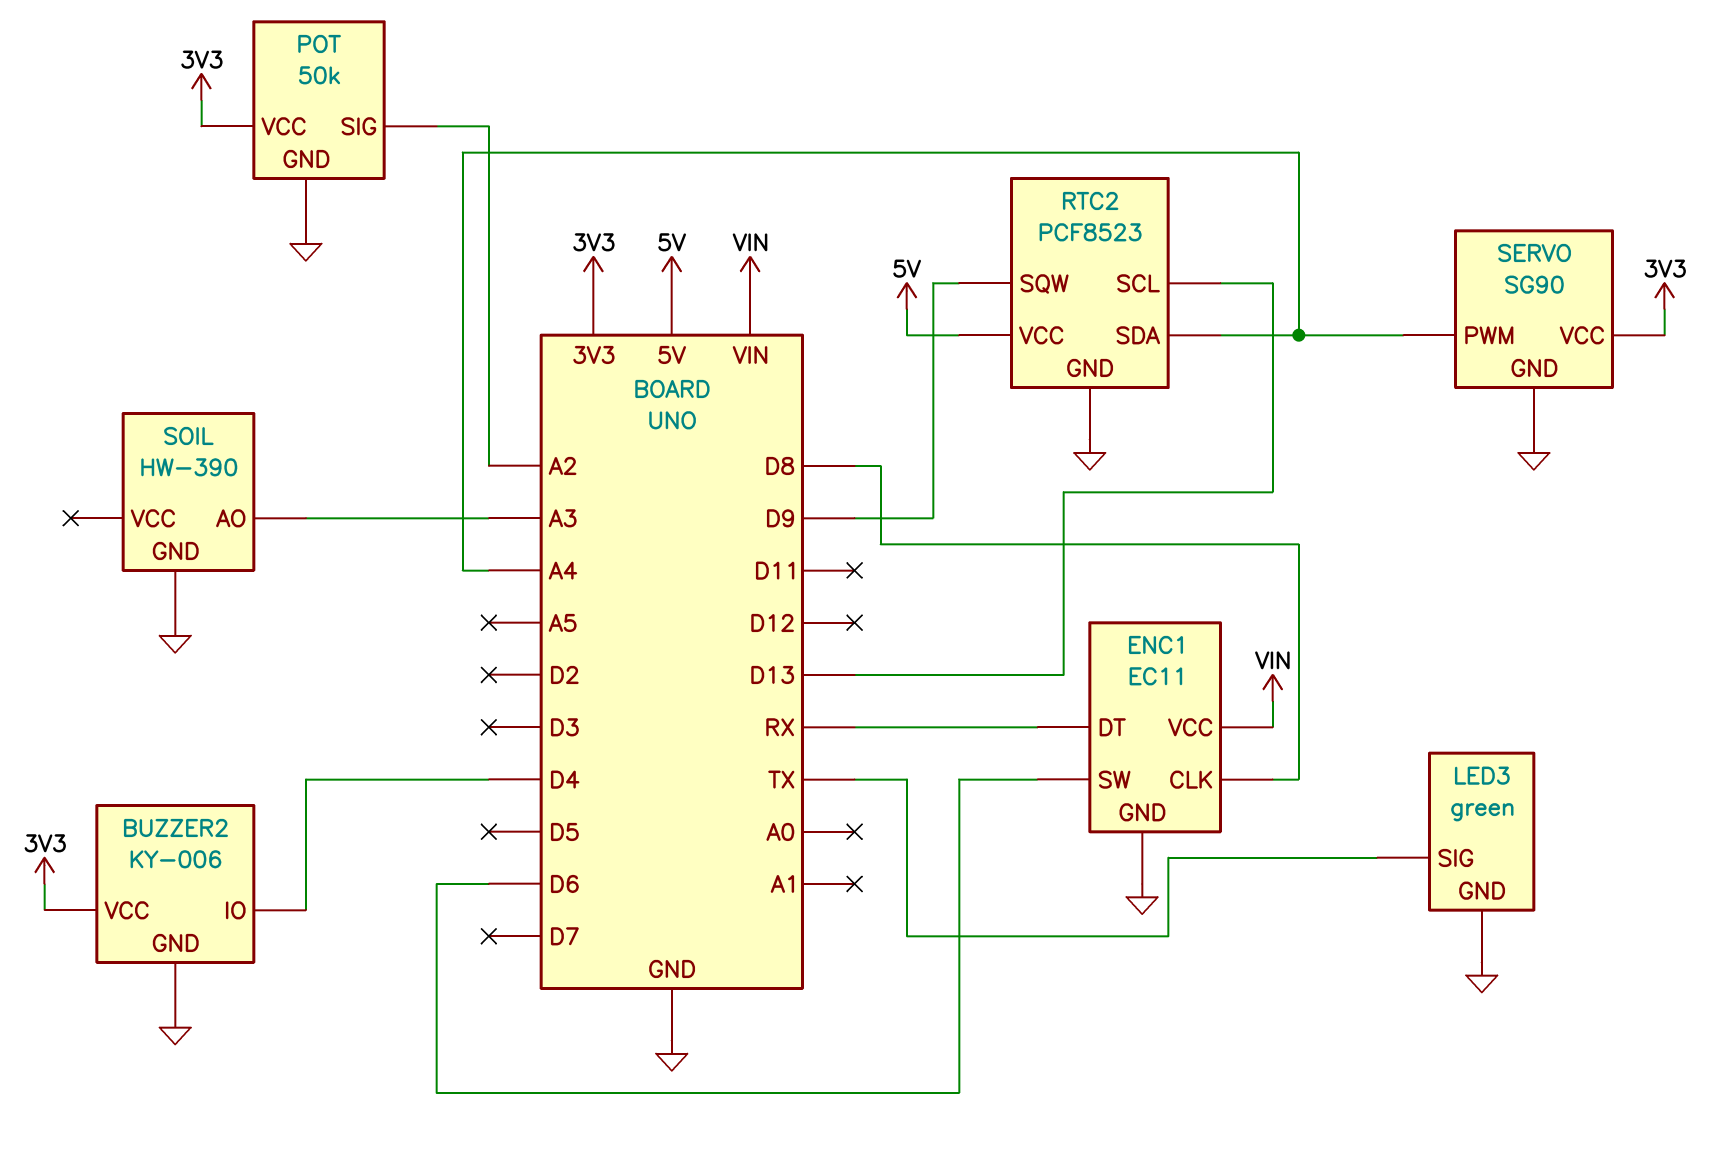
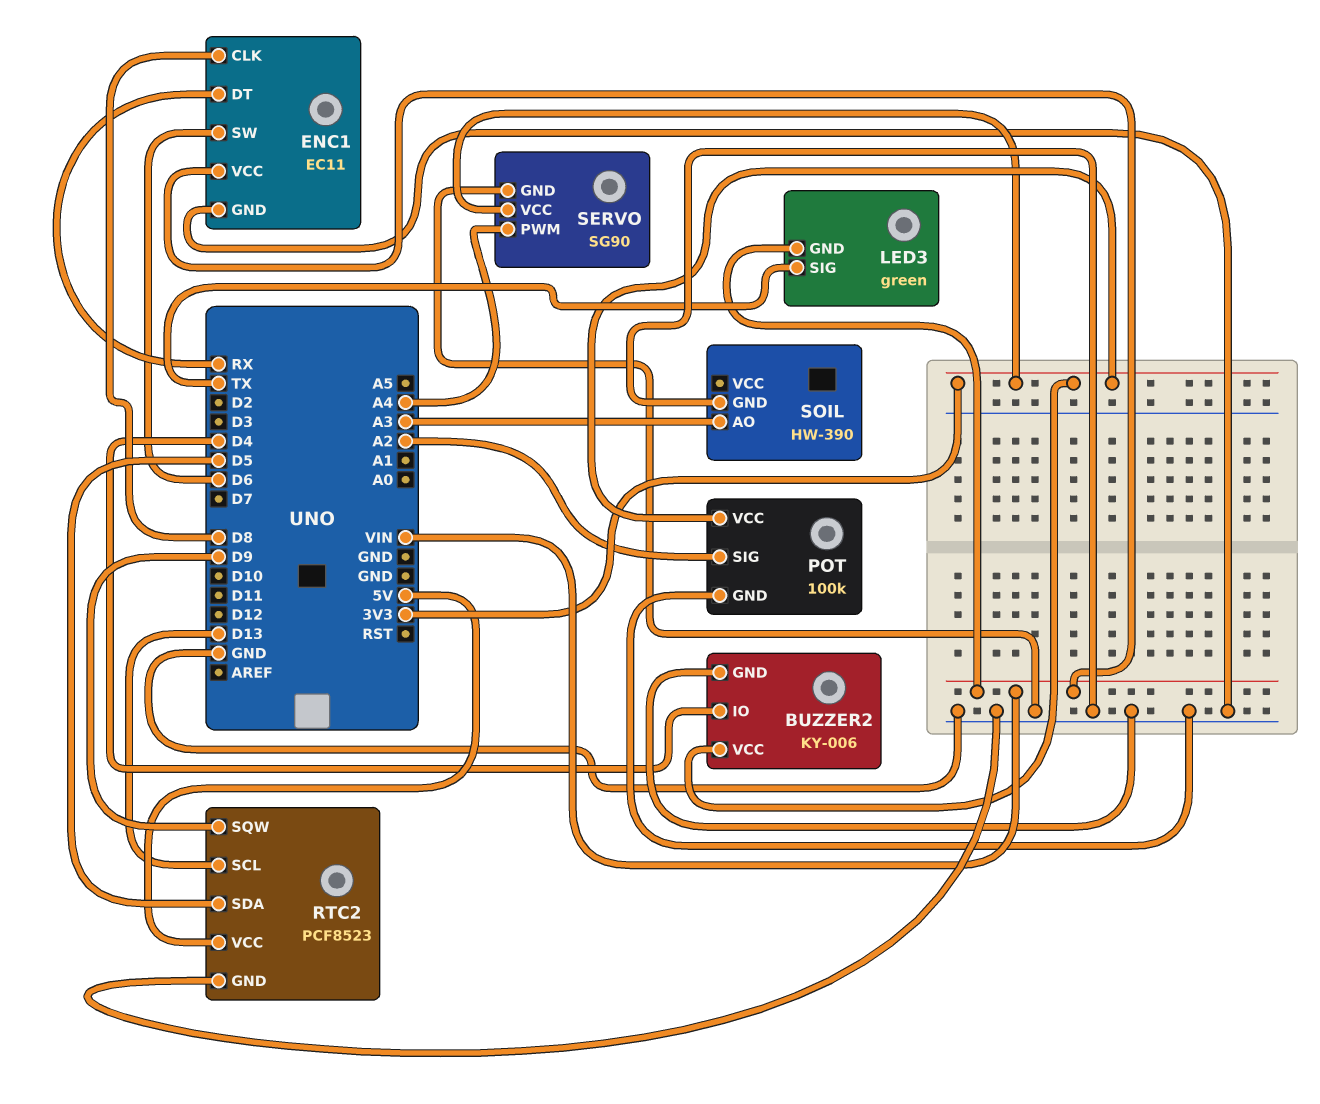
LED3 pin GND: GND -> VIN
POT: 50k -> 100k
RTC2 pin SDA: A4 -> D5

